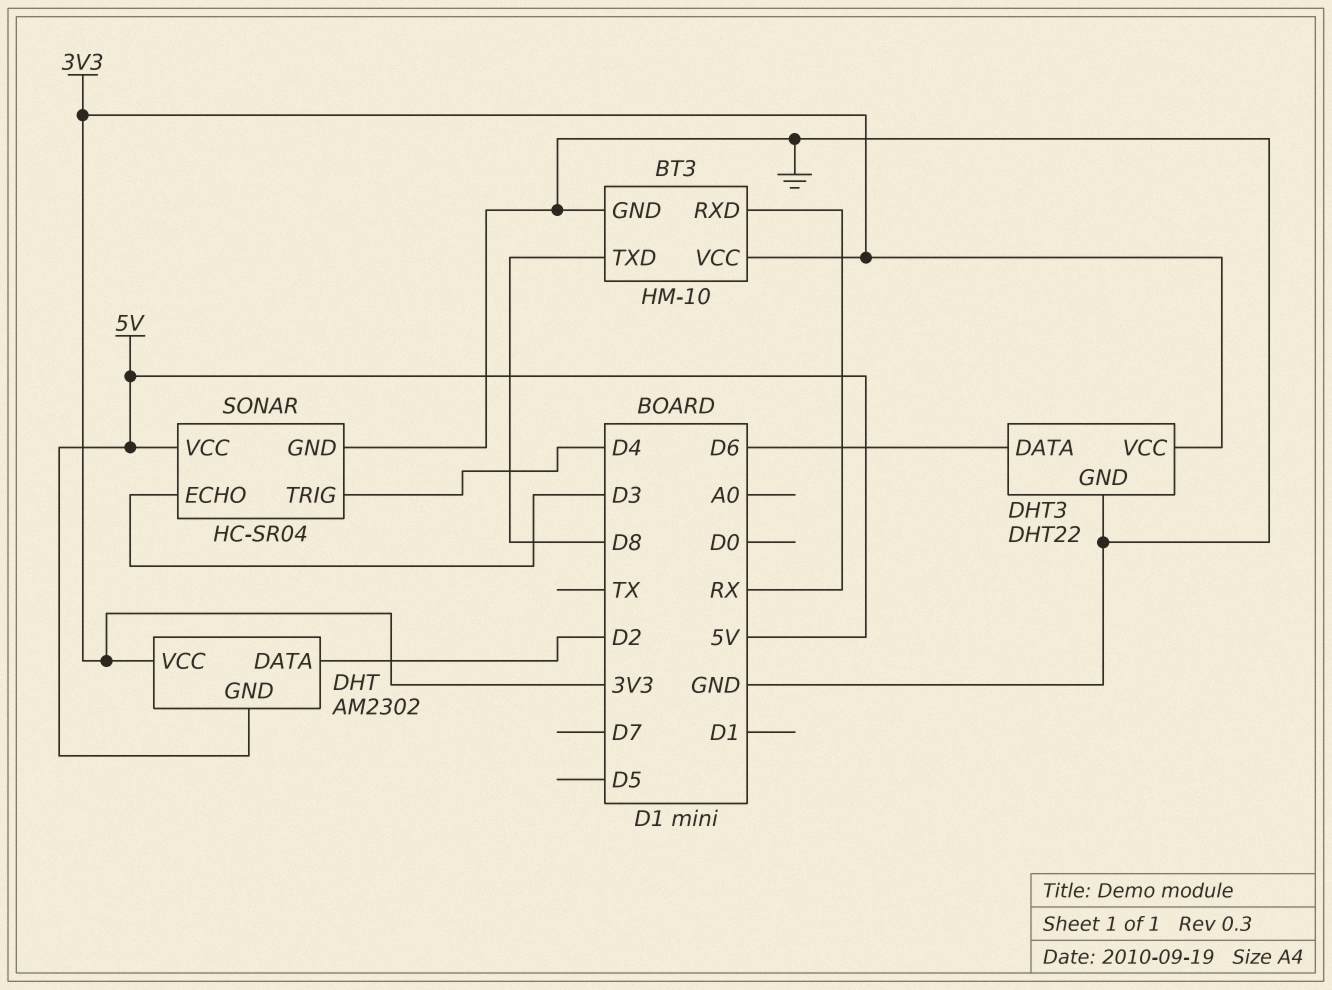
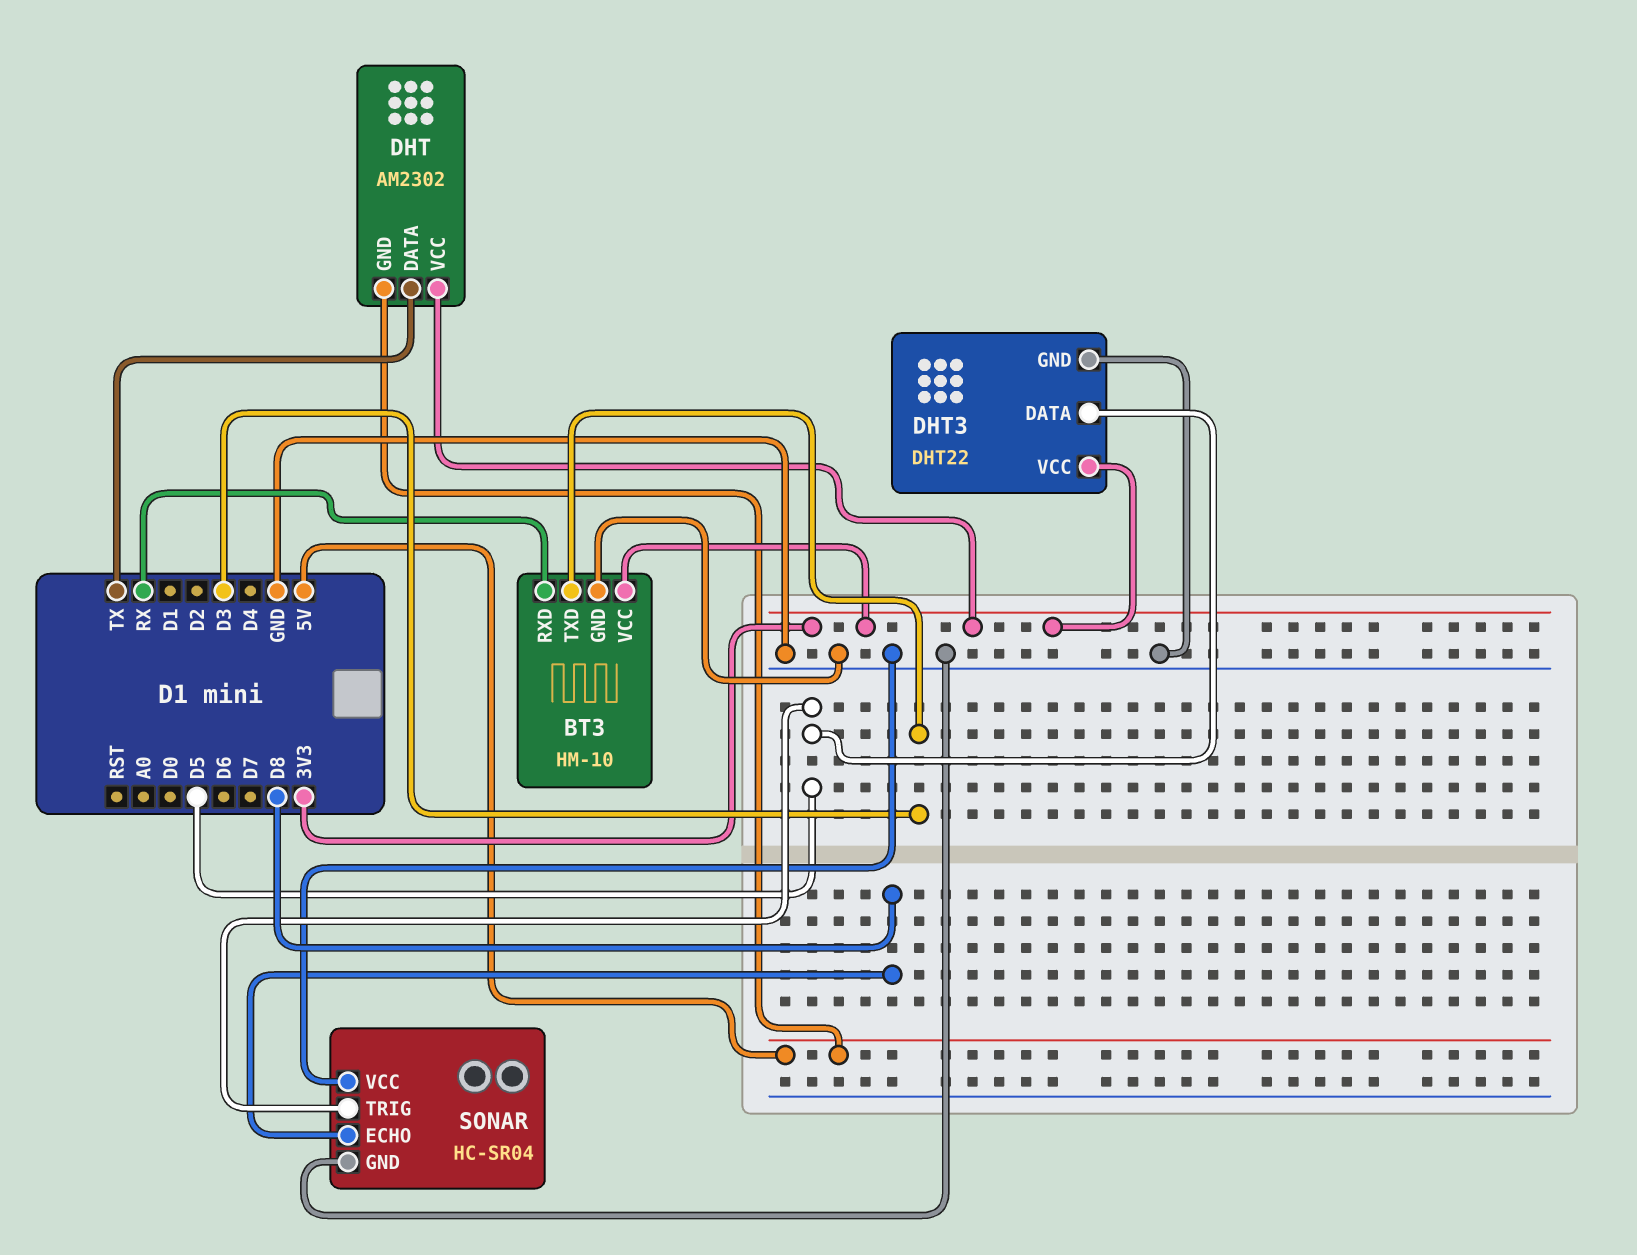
BT3 pin TXD: D8 -> D3
DHT pin DATA: D2 -> TX
DHT3 pin DATA: D6 -> D5
SONAR pin ECHO: D3 -> D8
SONAR pin TRIG: D4 -> D5
SONAR pin VCC: 5V -> GND

